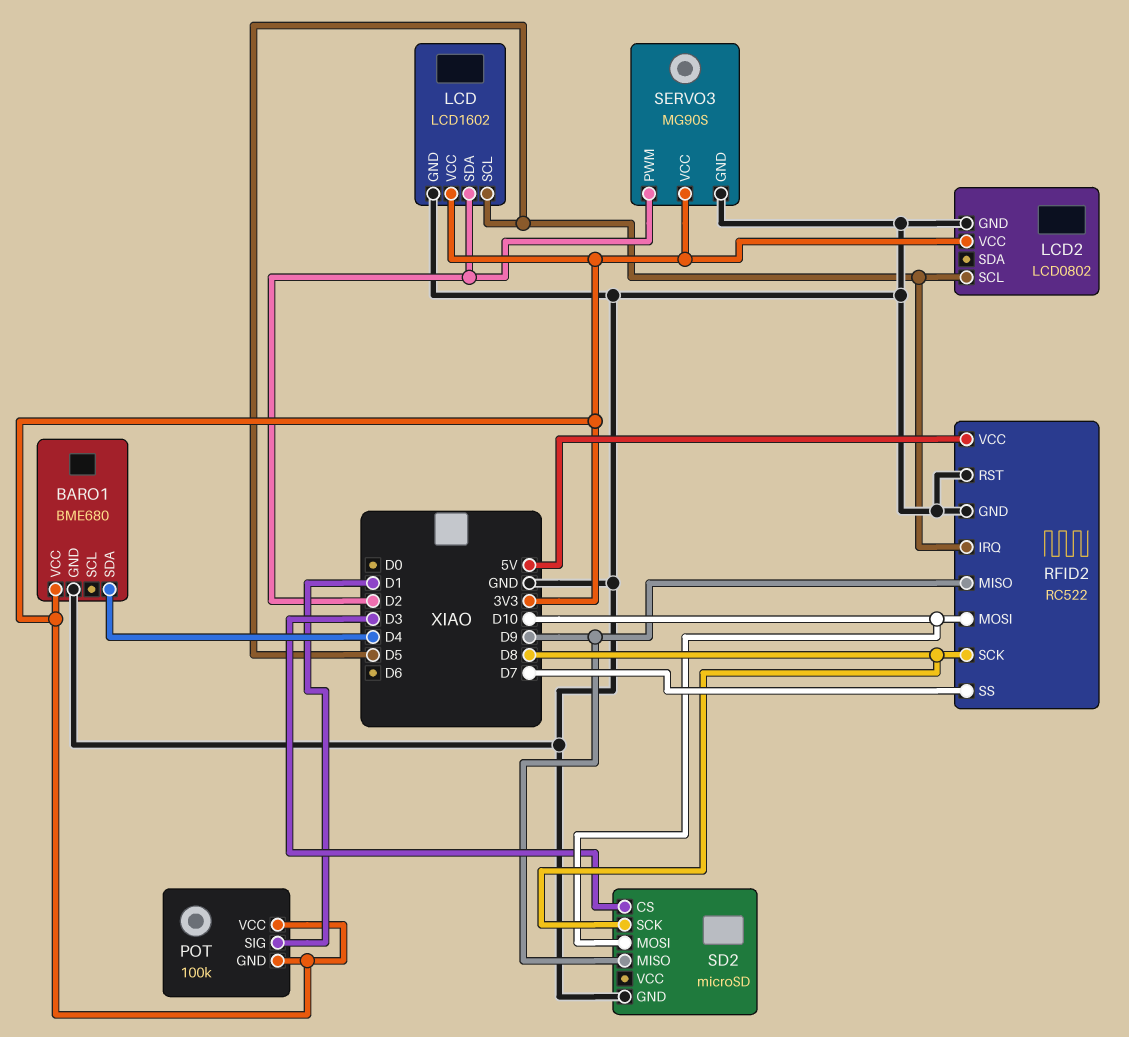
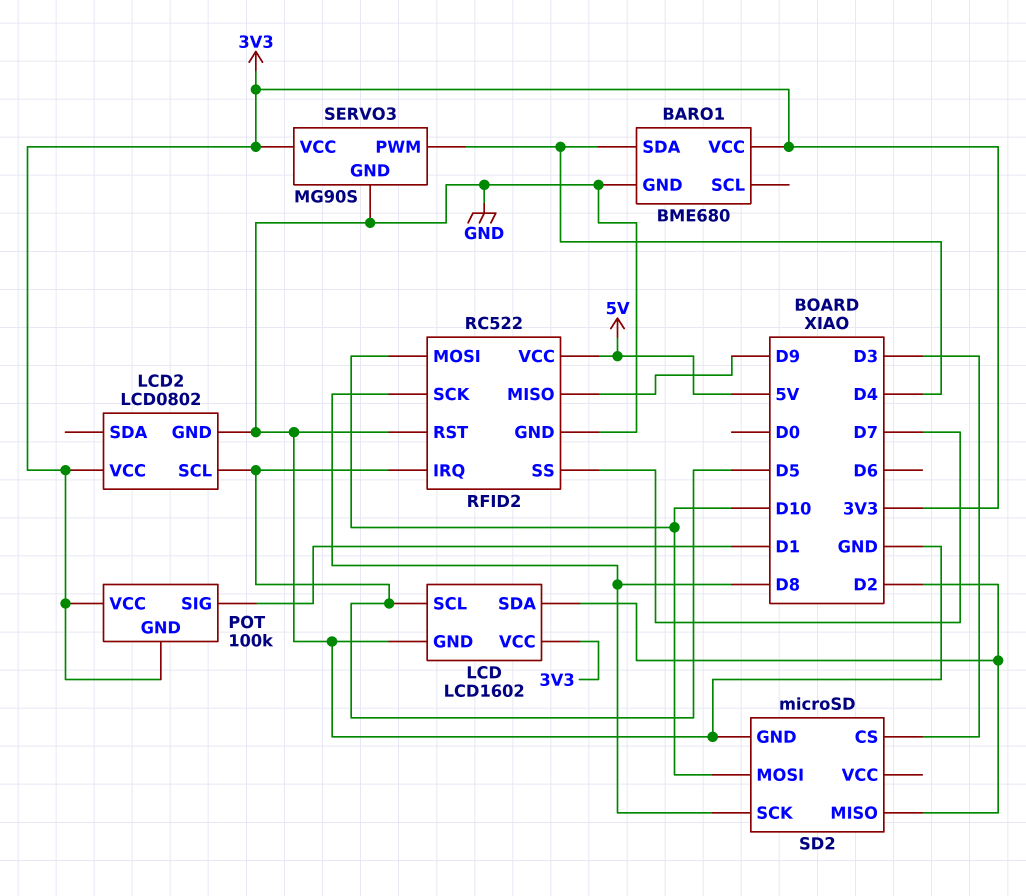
SD2 pin MISO: D9 -> D2
SERVO3 pin PWM: D2 -> D4

